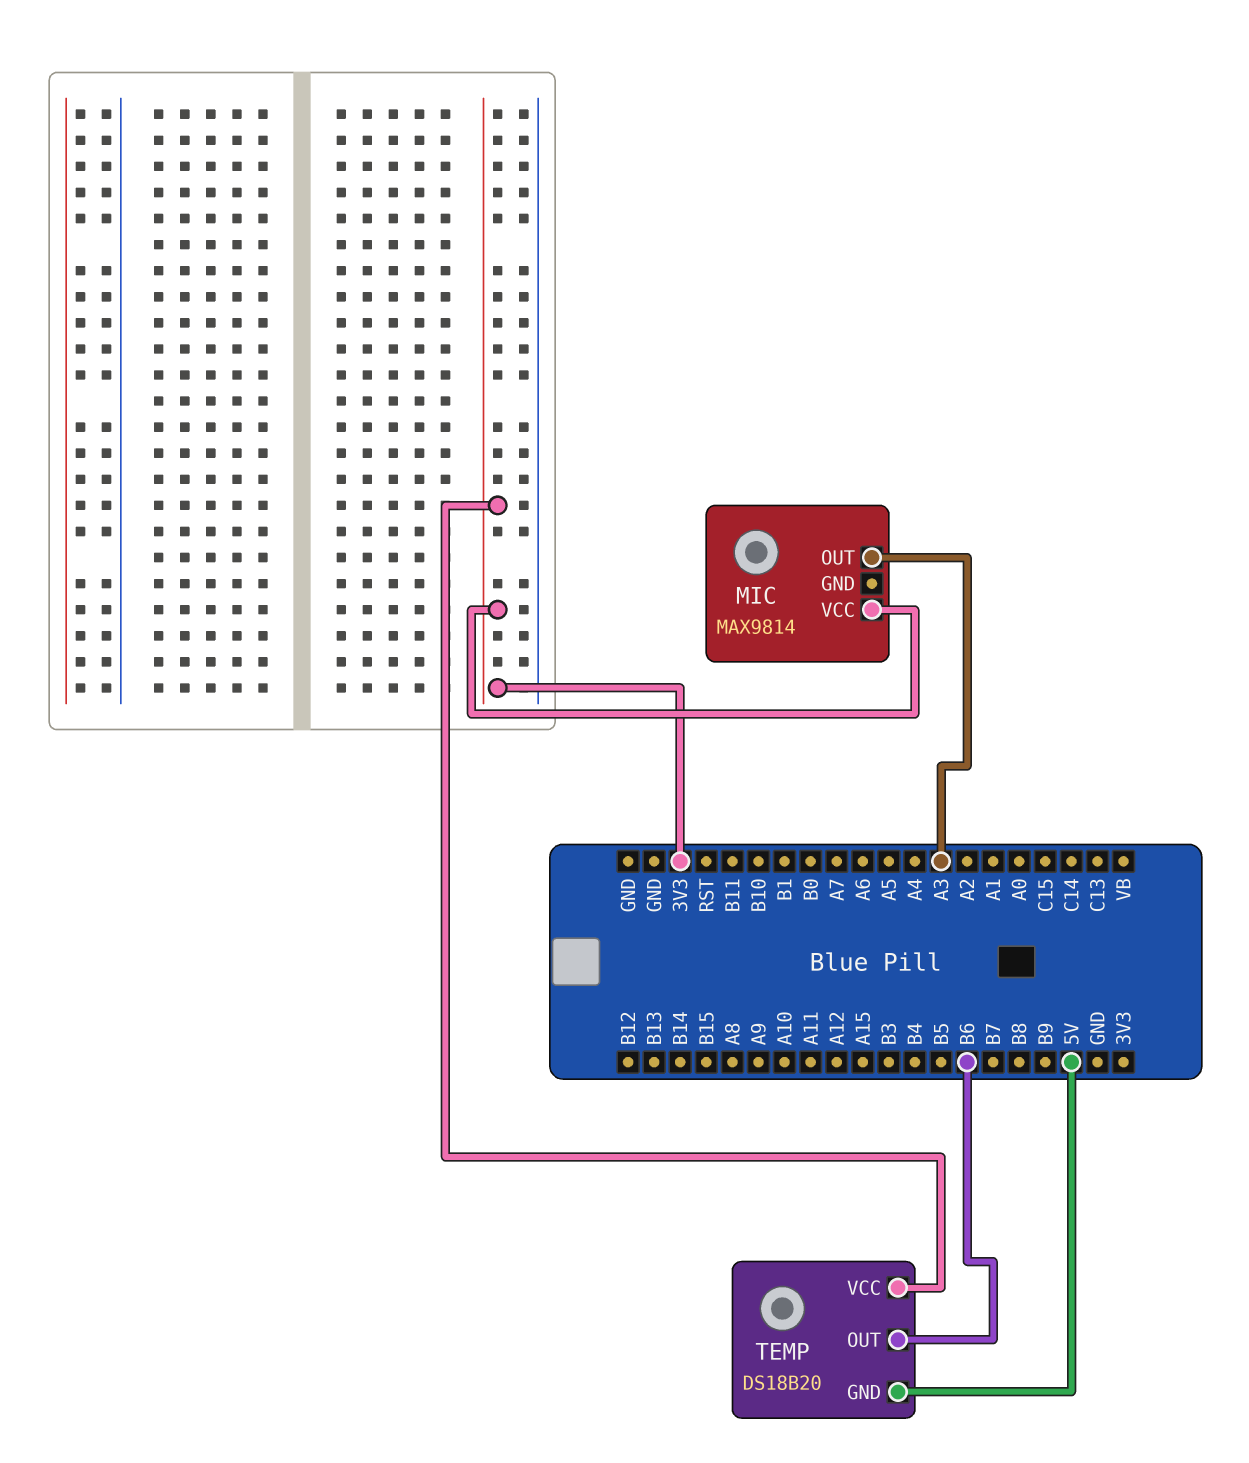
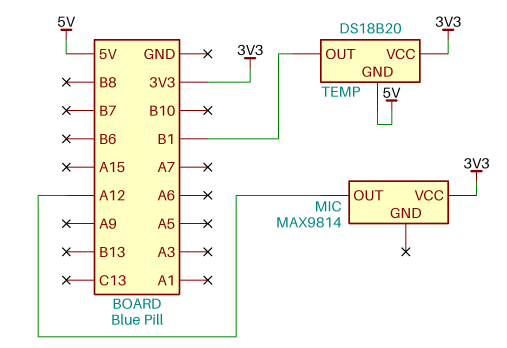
MIC pin OUT: A3 -> A12
TEMP pin OUT: B6 -> B1

